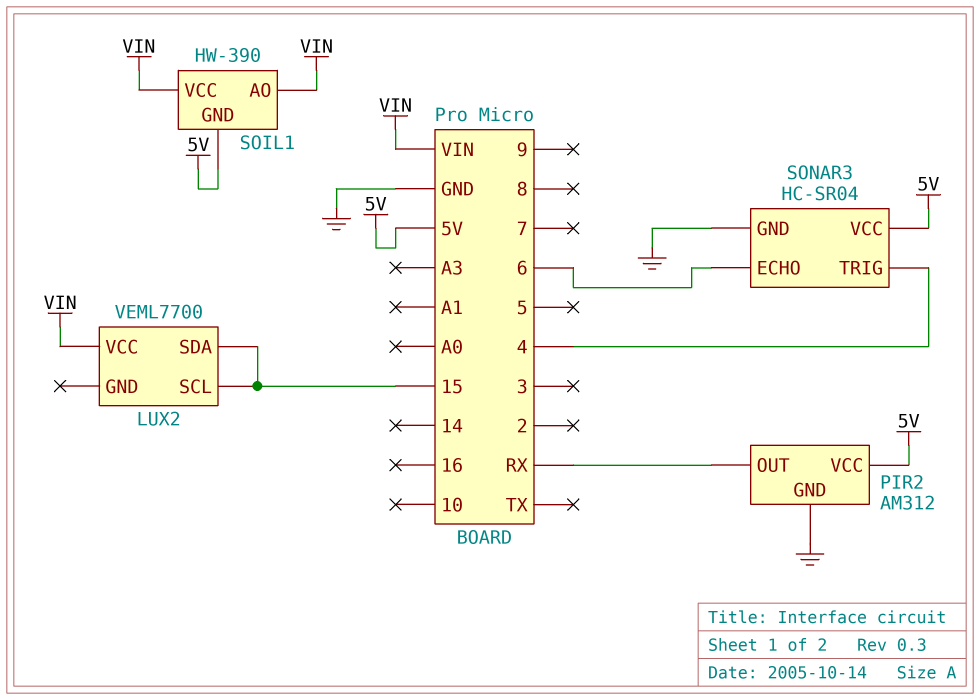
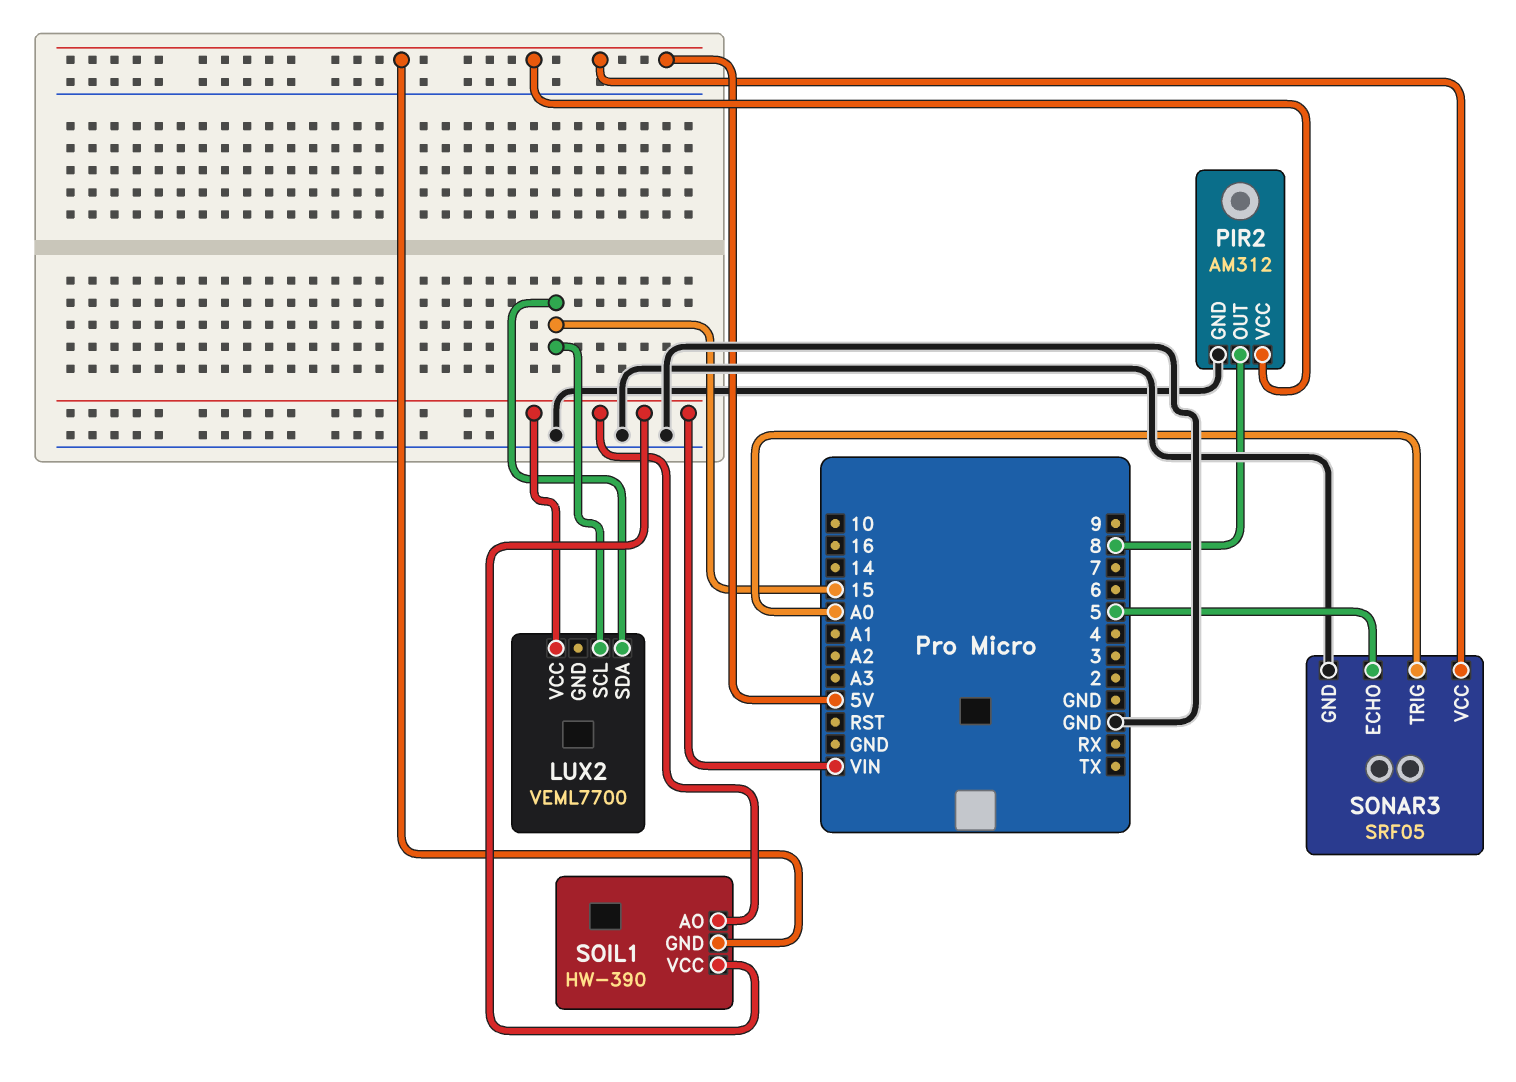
PIR2 pin OUT: RX -> 8
SONAR3: HC-SR04 -> SRF05
SONAR3 pin ECHO: 6 -> 5
SONAR3 pin TRIG: 4 -> A0

